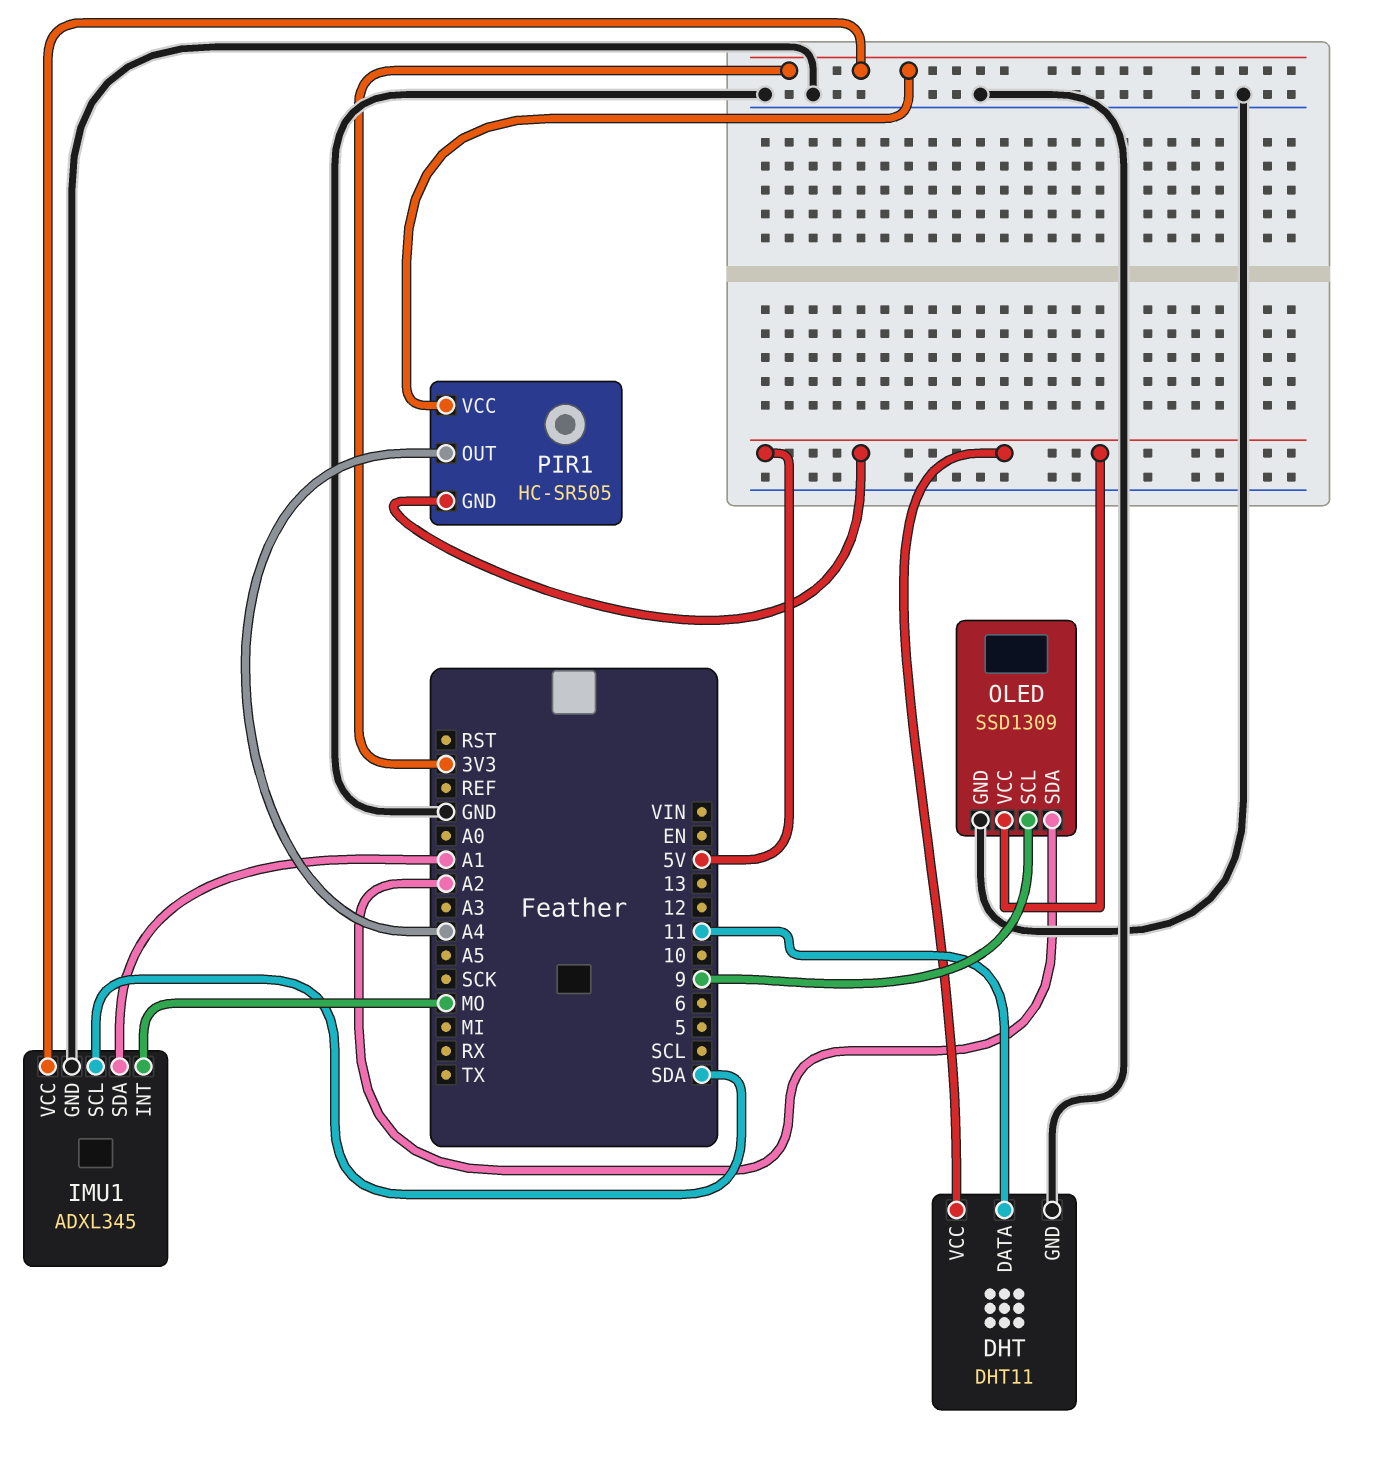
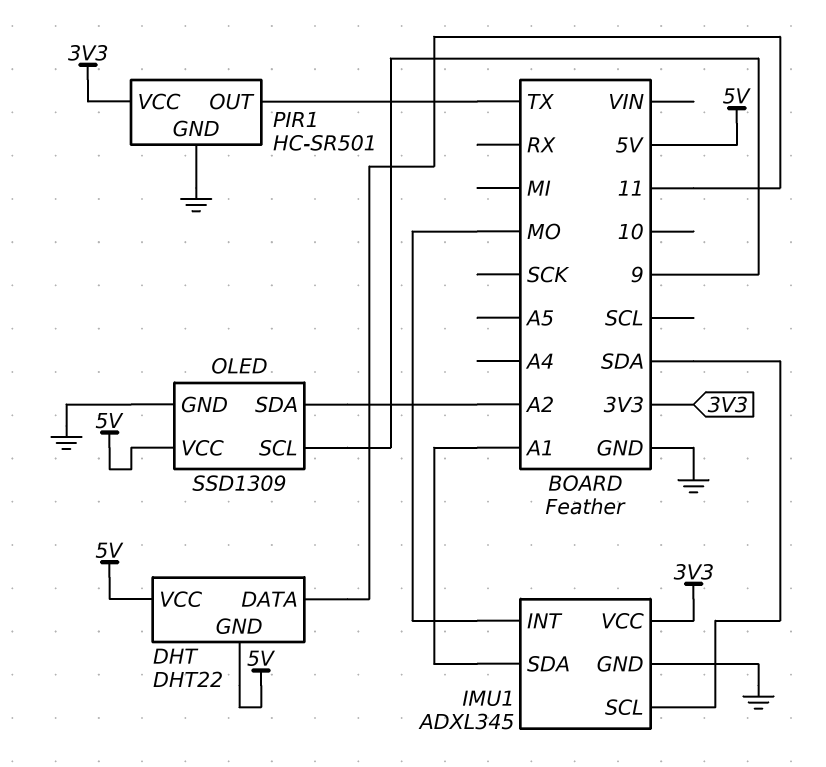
DHT: DHT11 -> DHT22
DHT pin GND: GND -> 5V
PIR1: HC-SR505 -> HC-SR501
PIR1 pin GND: 5V -> GND
PIR1 pin OUT: A4 -> TX

